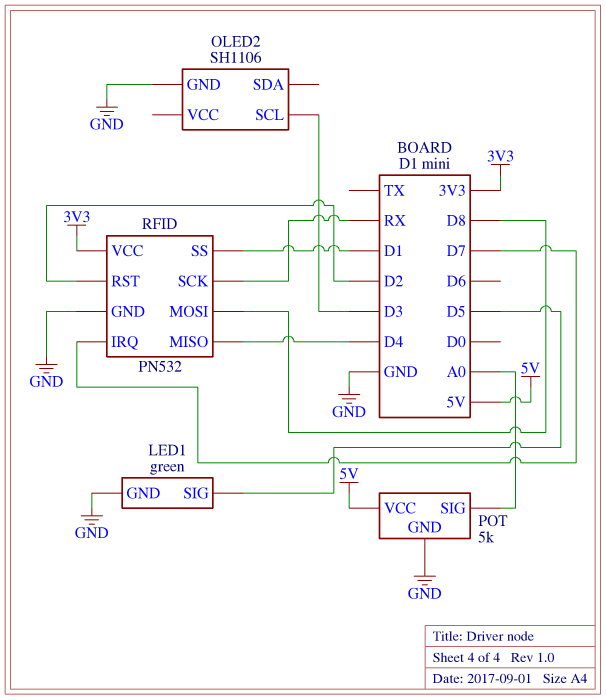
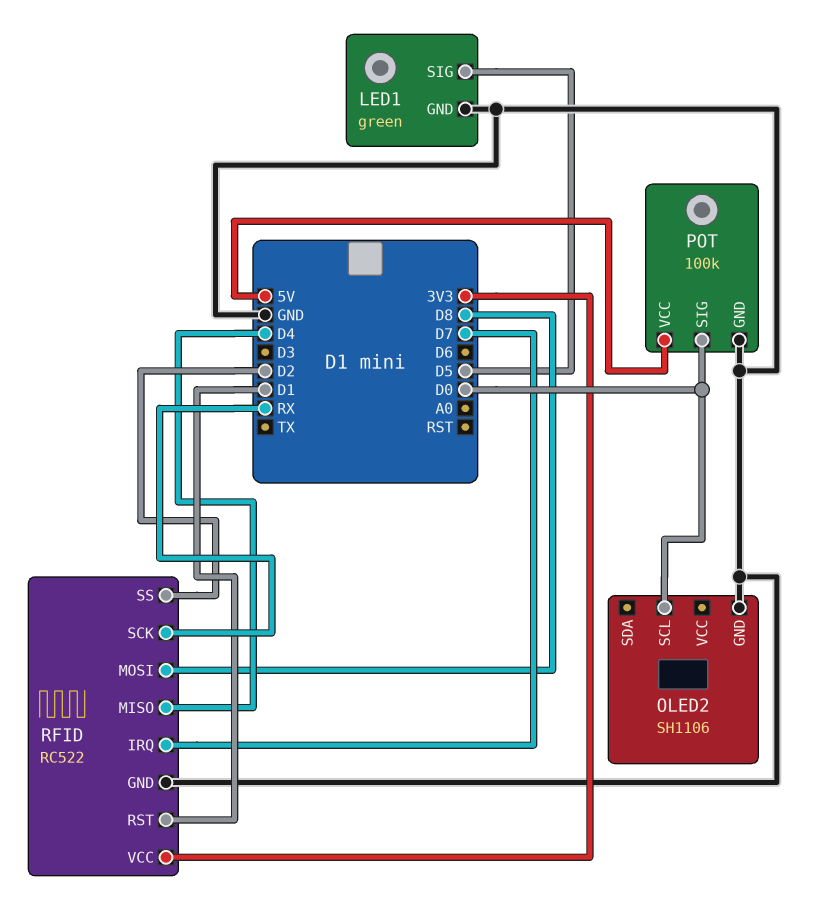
OLED2 pin SCL: D3 -> D0
POT: 5k -> 100k
POT pin SIG: A0 -> D0
RFID: PN532 -> RC522
RFID pin RST: D2 -> D1
RFID pin SS: D1 -> D2

